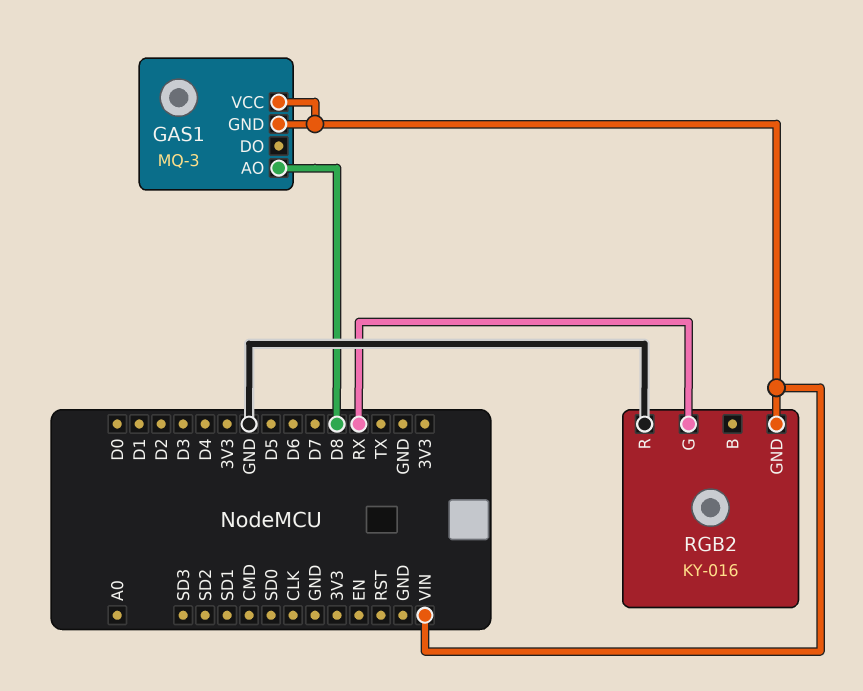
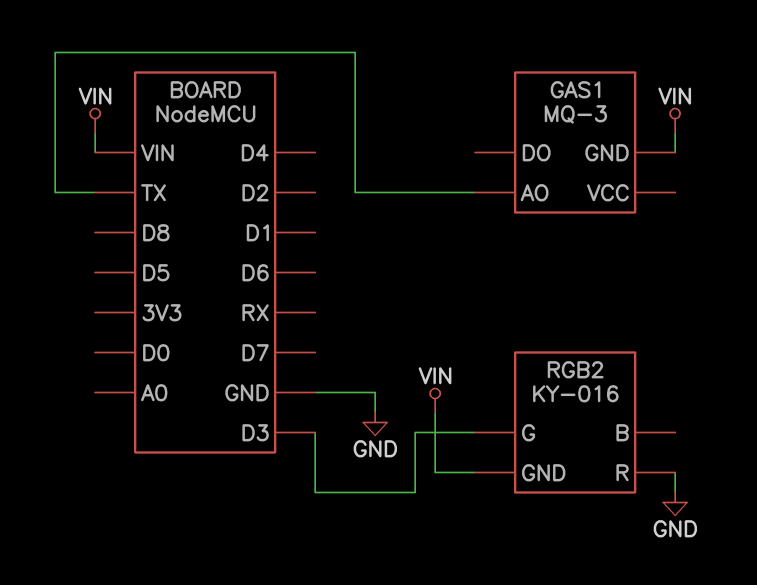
GAS1 pin AO: D8 -> TX
GAS1 pin VCC: VIN -> none
RGB2 pin G: RX -> D3

